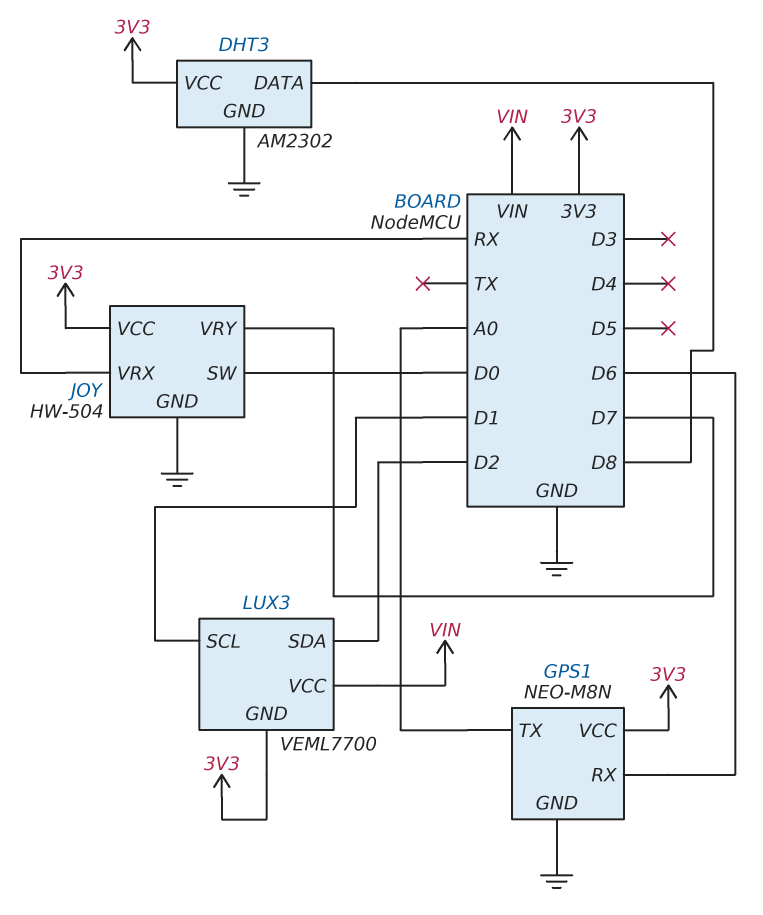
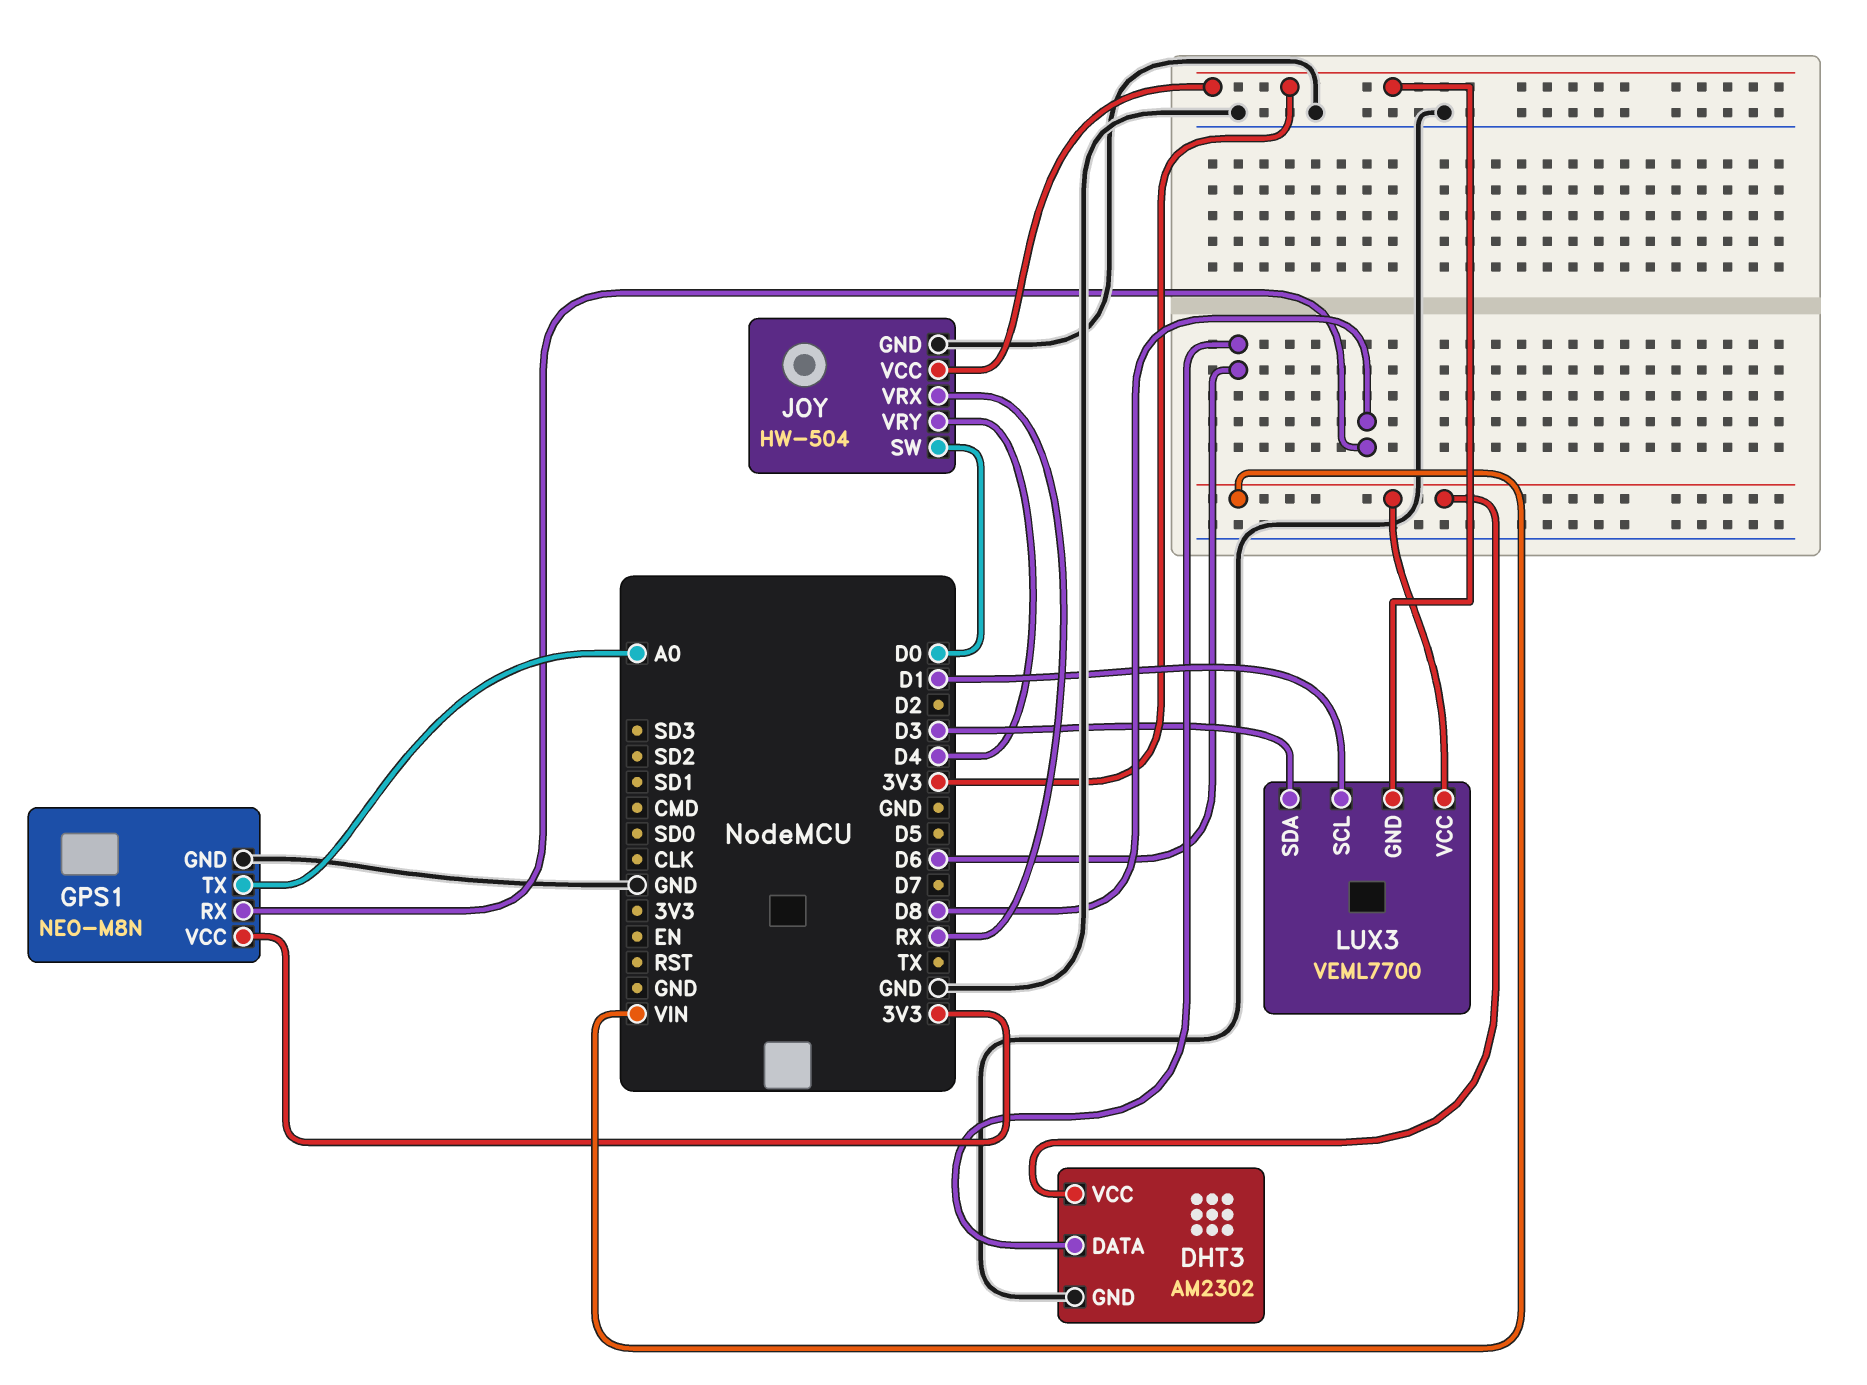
DHT3 pin DATA: D8 -> D6
DHT3 pin VCC: 3V3 -> VIN
GPS1 pin RX: D6 -> D8
JOY pin VRY: D7 -> D4
LUX3 pin SDA: D2 -> D3

